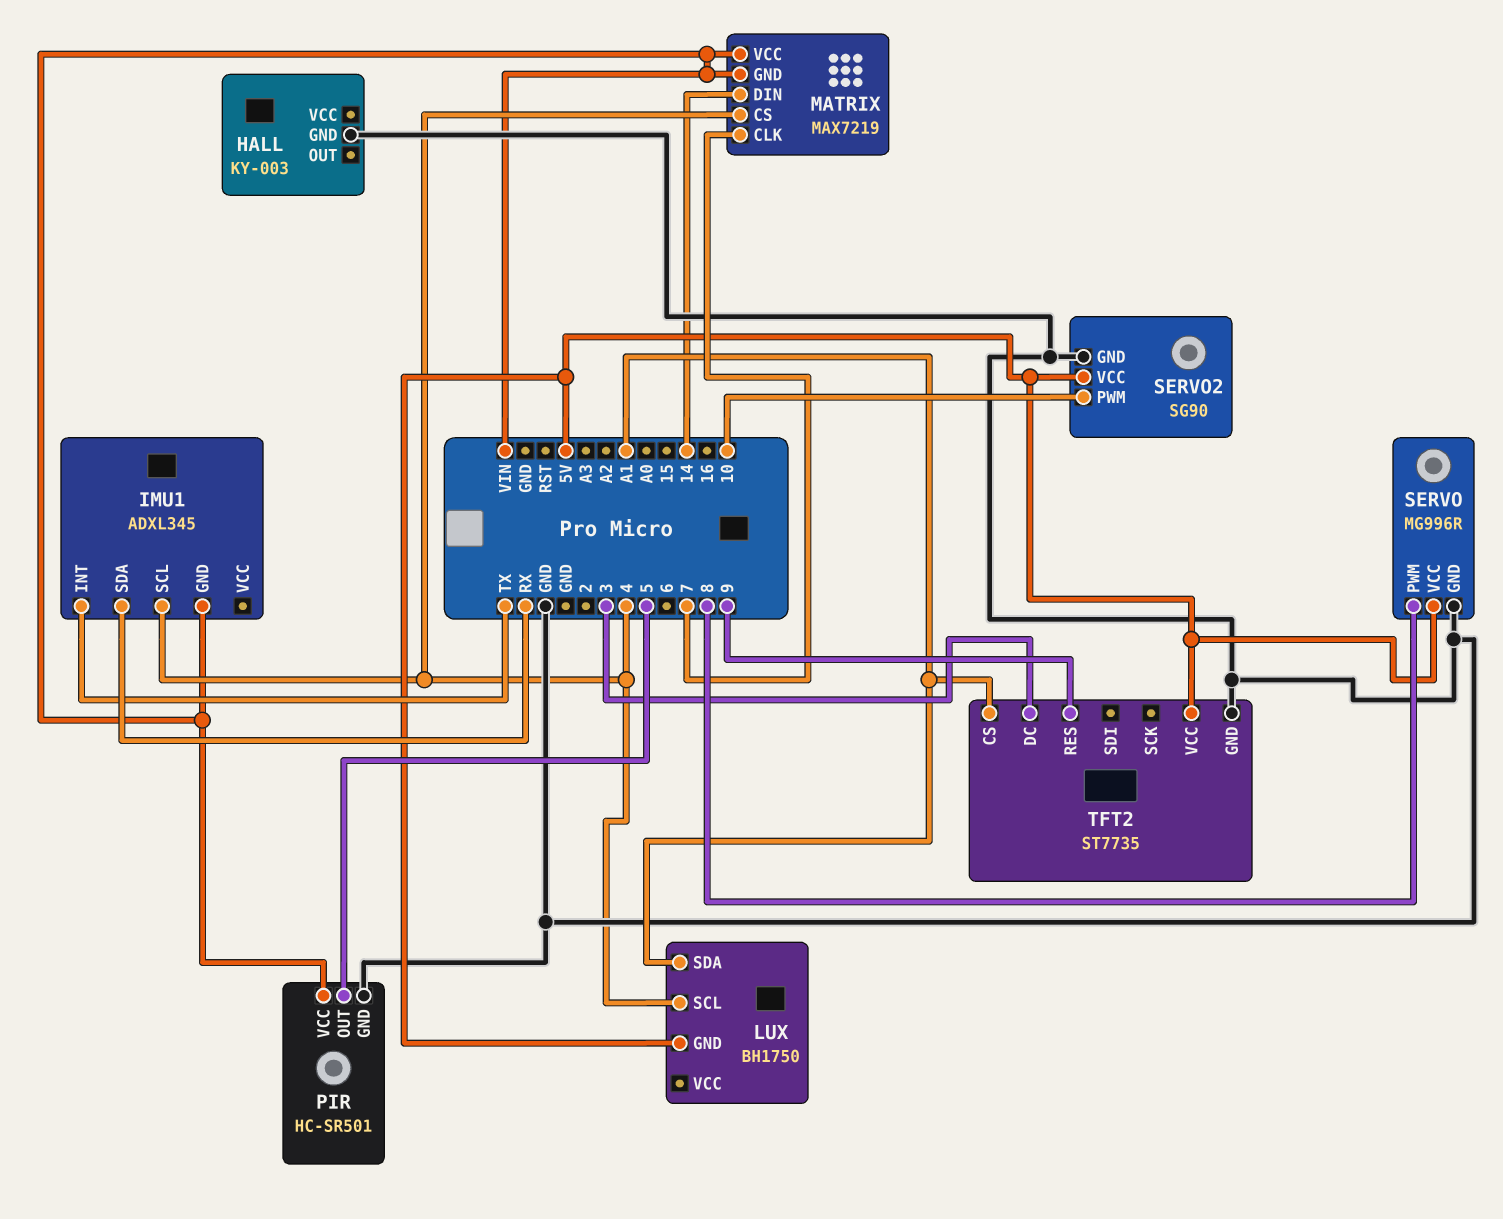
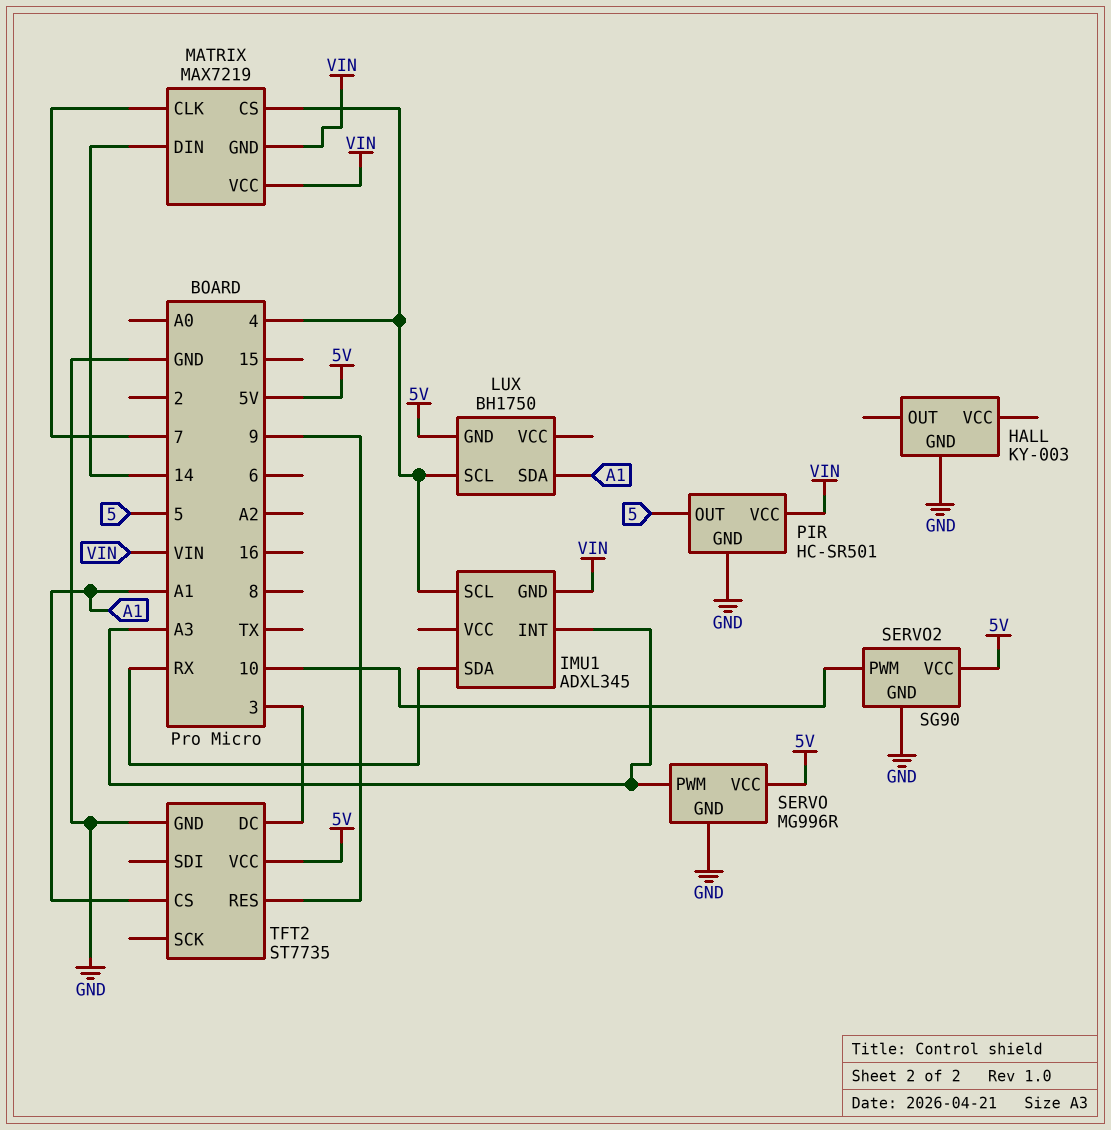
IMU1 pin INT: TX -> A3
SERVO pin PWM: 8 -> A3

